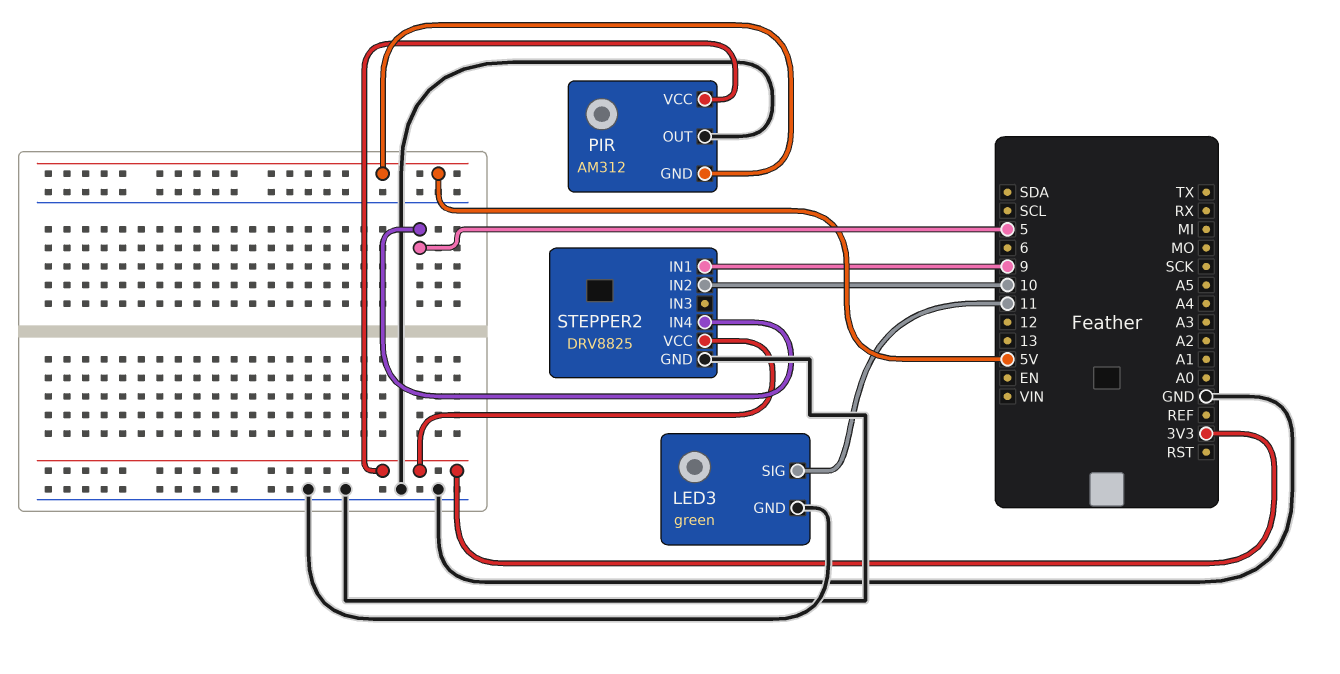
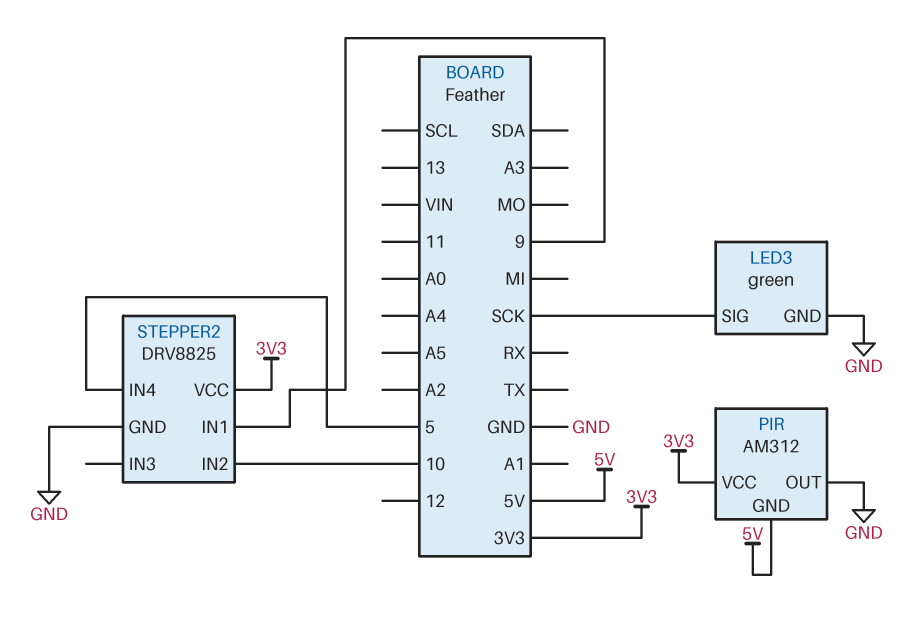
LED3 pin SIG: 11 -> SCK

